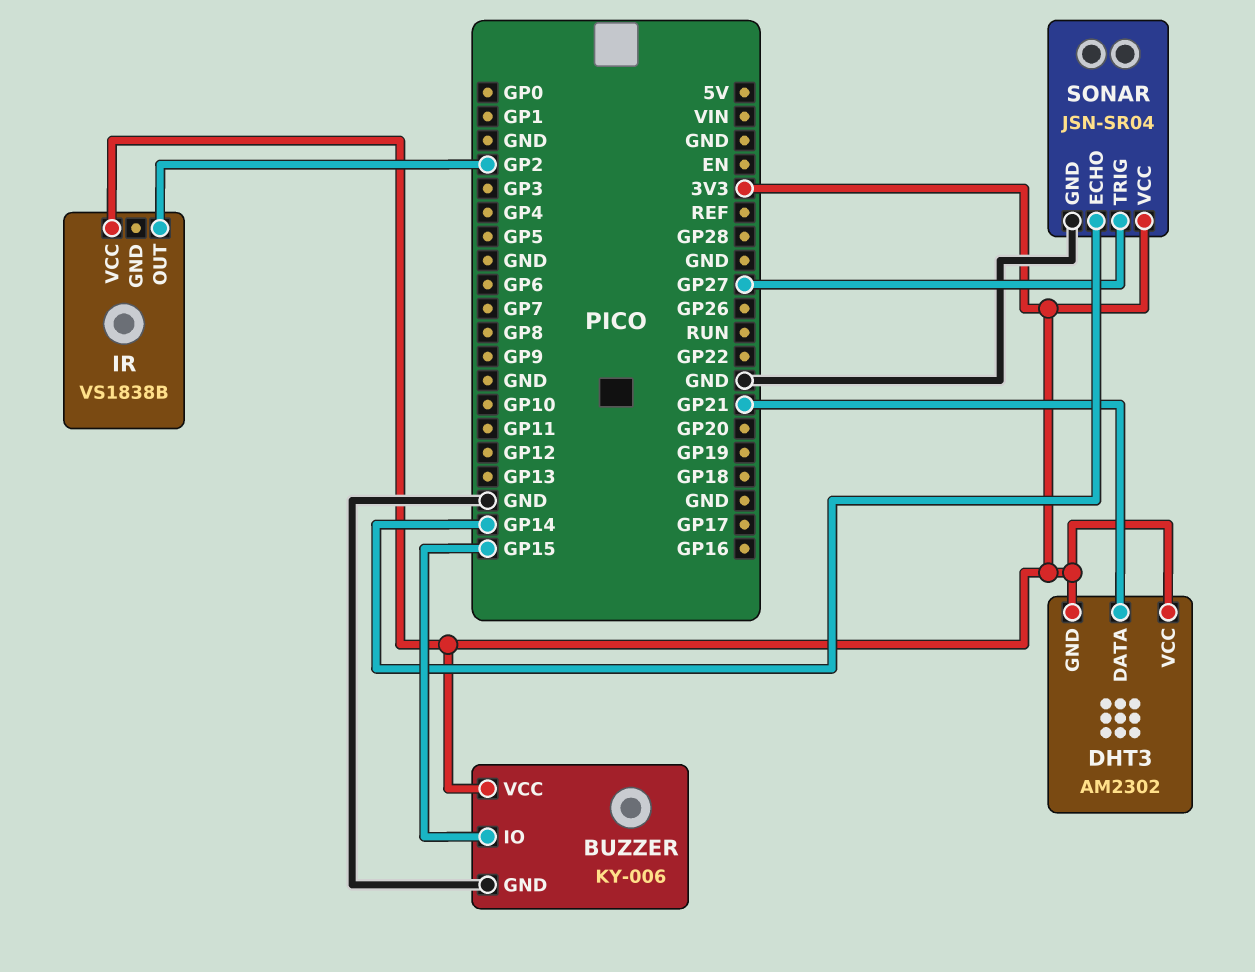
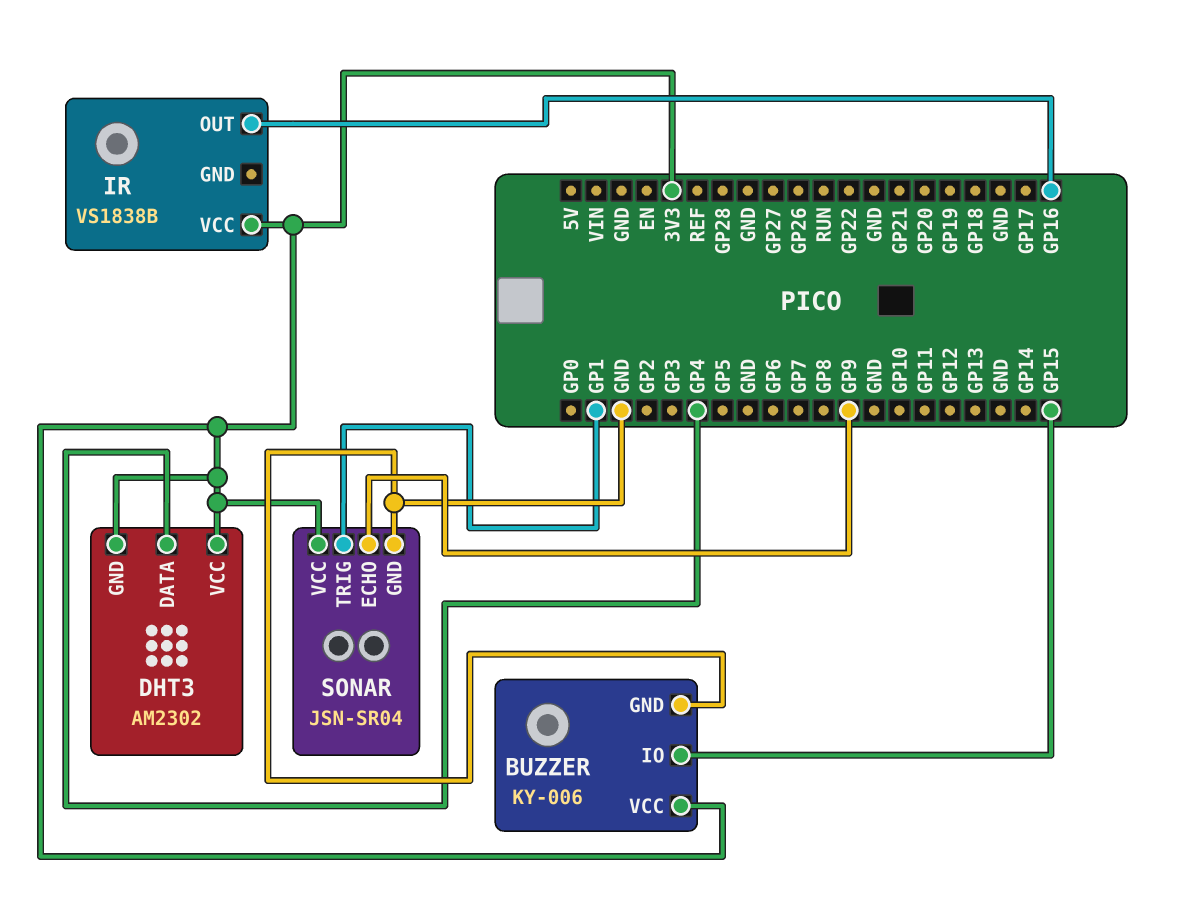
DHT3 pin DATA: GP21 -> GP4
IR pin OUT: GP2 -> GP16
SONAR pin ECHO: GP14 -> GP9
SONAR pin TRIG: GP27 -> GP1

